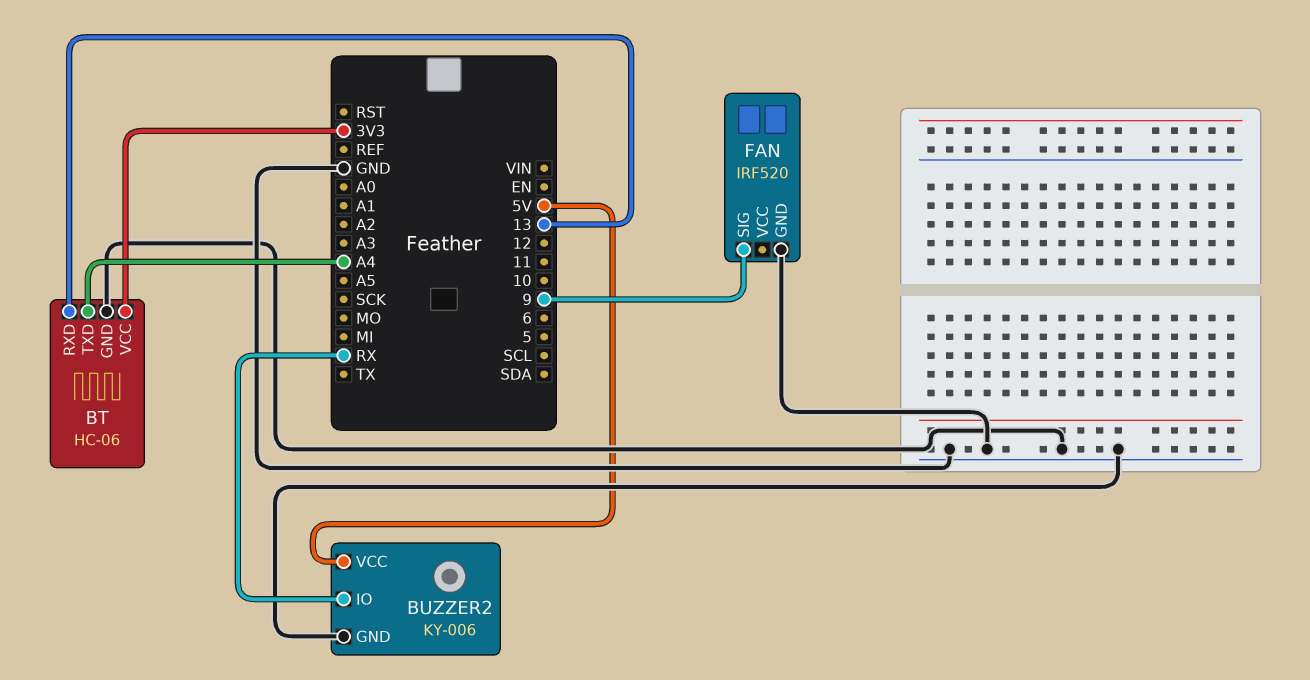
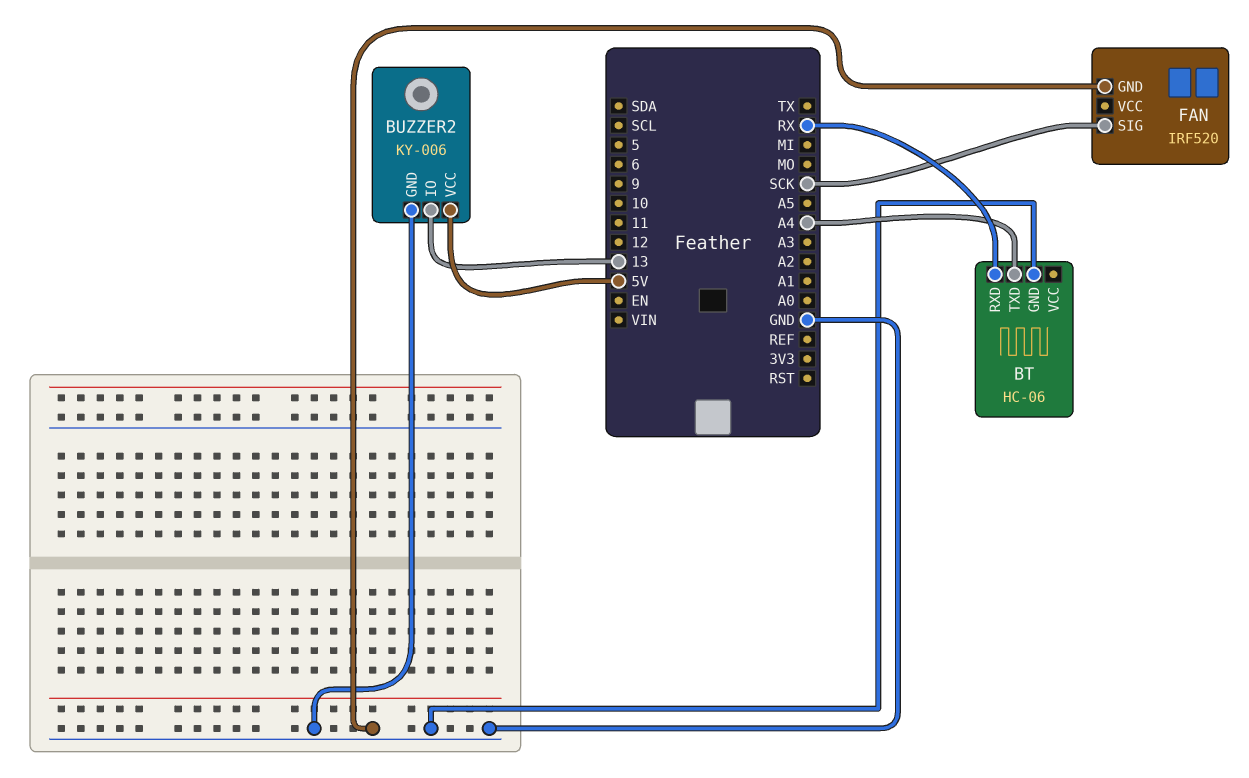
BT pin RXD: 13 -> RX
BT pin VCC: 3V3 -> none
BUZZER2 pin IO: RX -> 13
FAN pin SIG: 9 -> SCK

